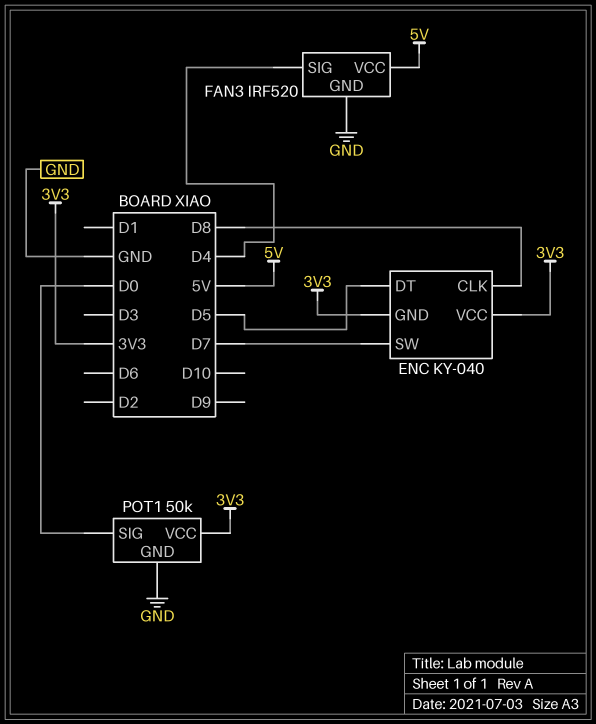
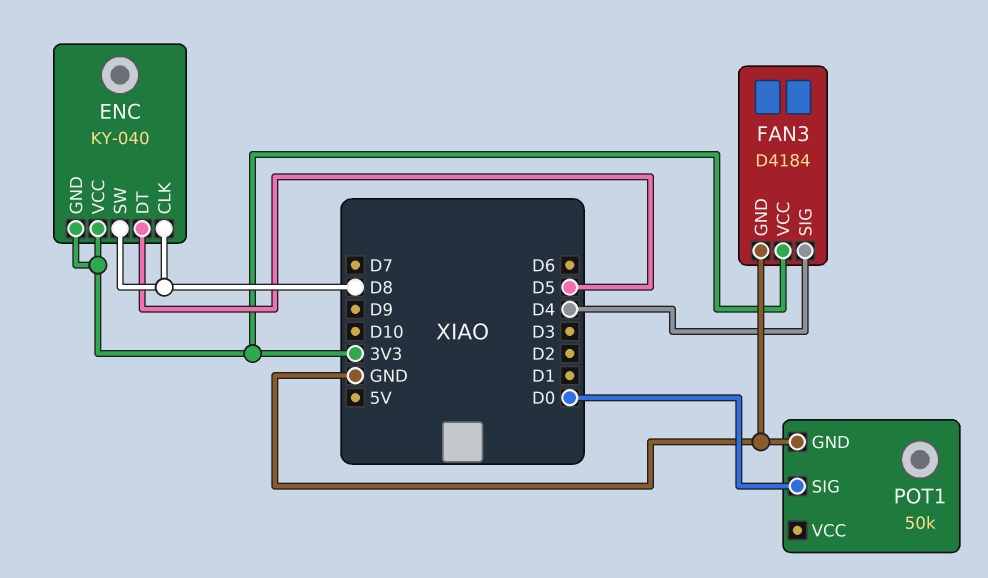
ENC pin SW: D7 -> D8
FAN3: IRF520 -> D4184
FAN3 pin VCC: 5V -> 3V3
POT1 pin VCC: 3V3 -> none

